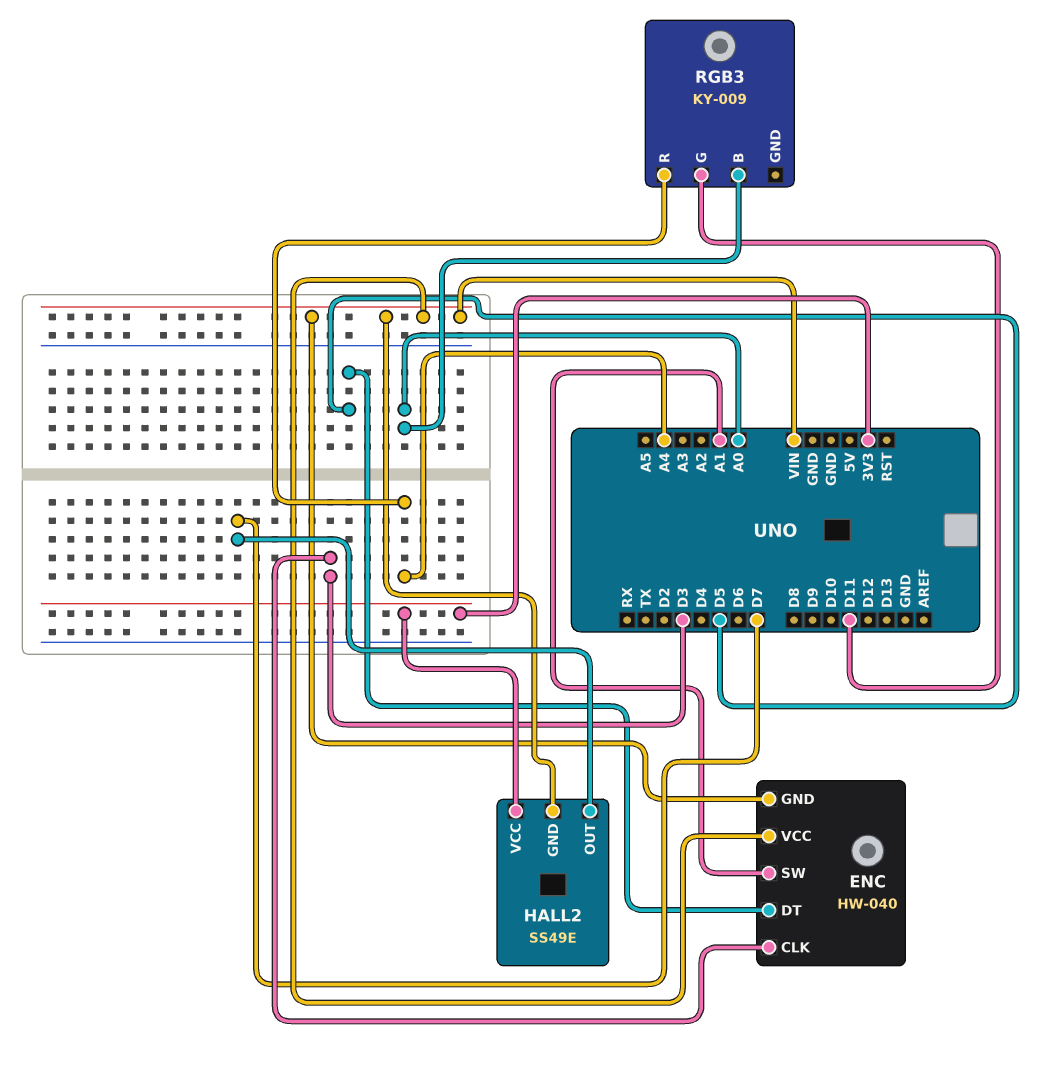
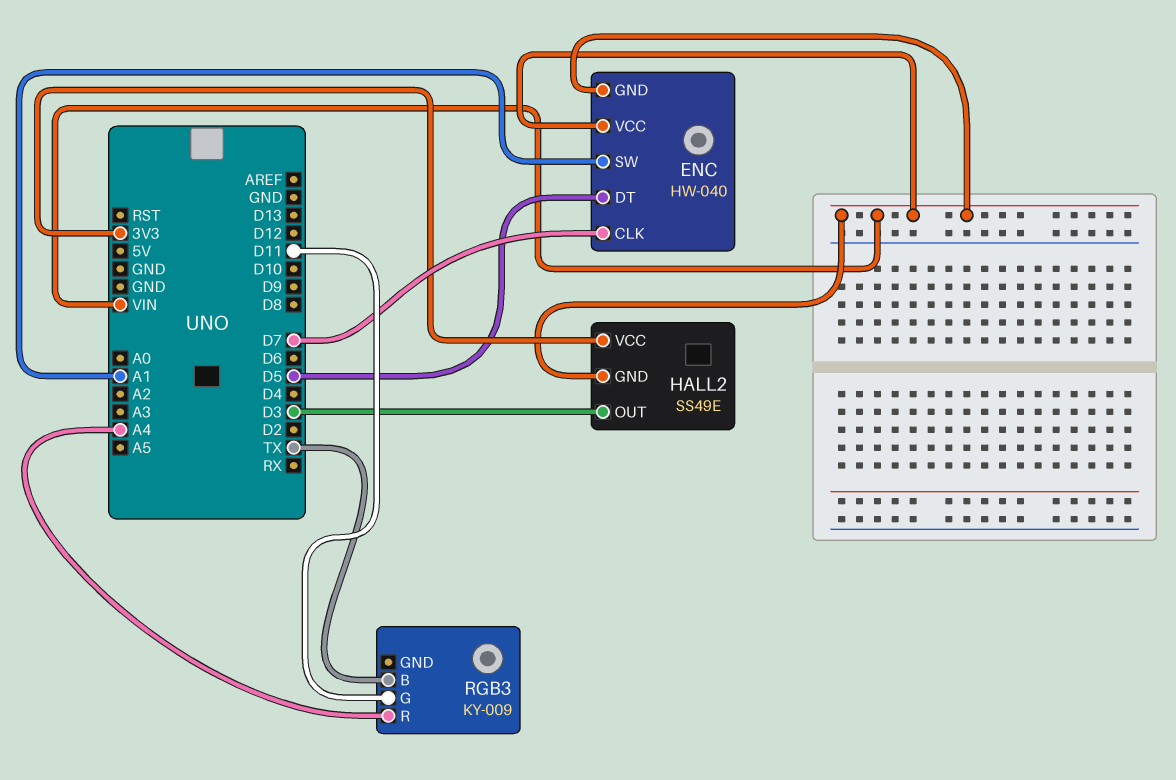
ENC pin CLK: D3 -> D7
HALL2 pin OUT: D7 -> D3
RGB3 pin B: A0 -> TX

